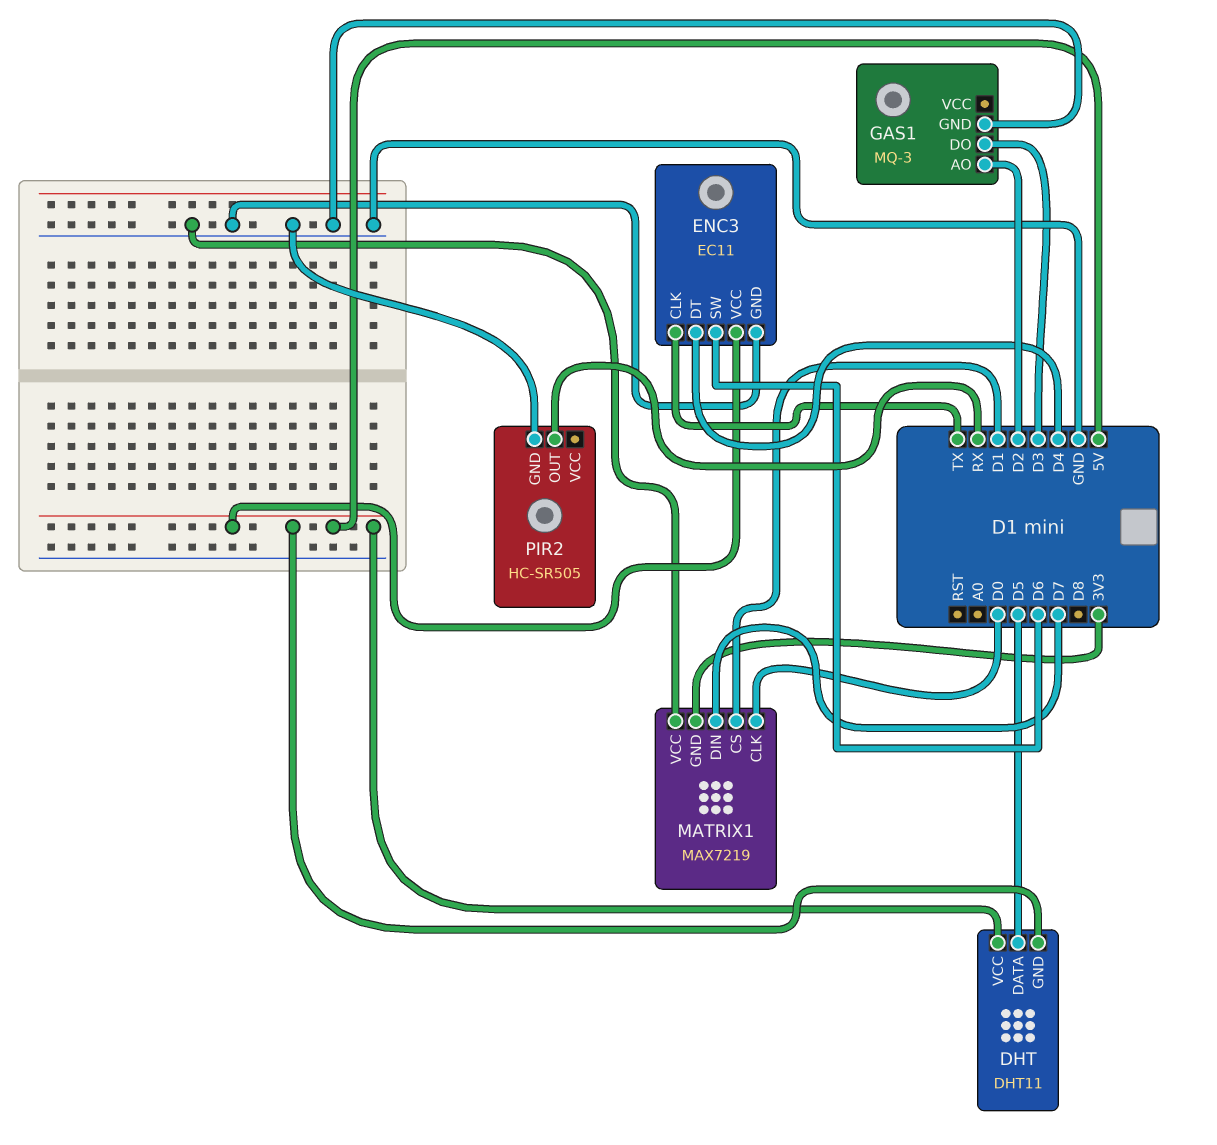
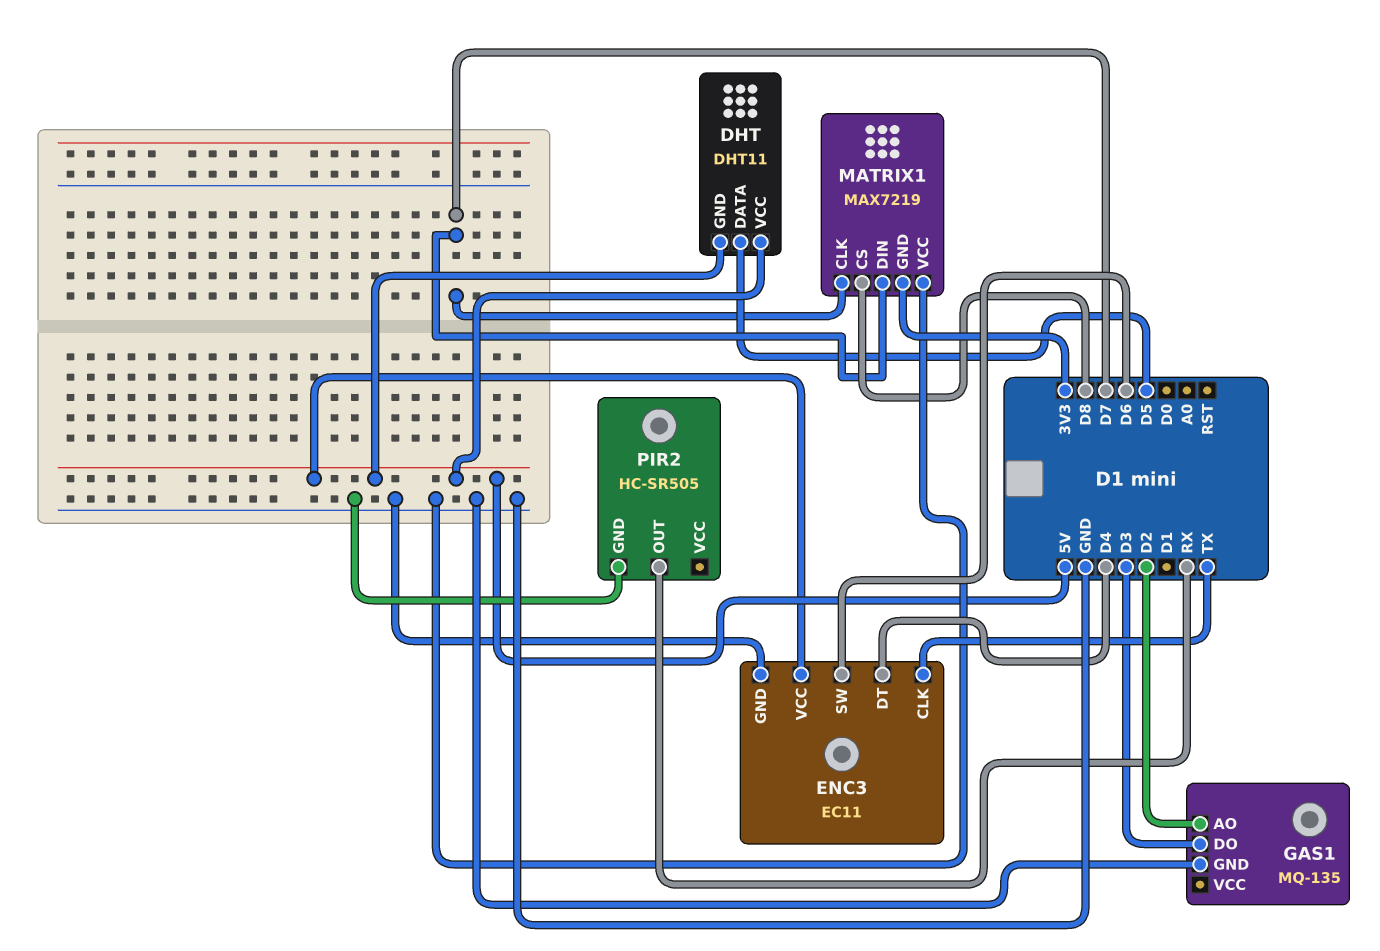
GAS1: MQ-3 -> MQ-135
MATRIX1 pin CLK: D0 -> D7
MATRIX1 pin CS: D1 -> D8

